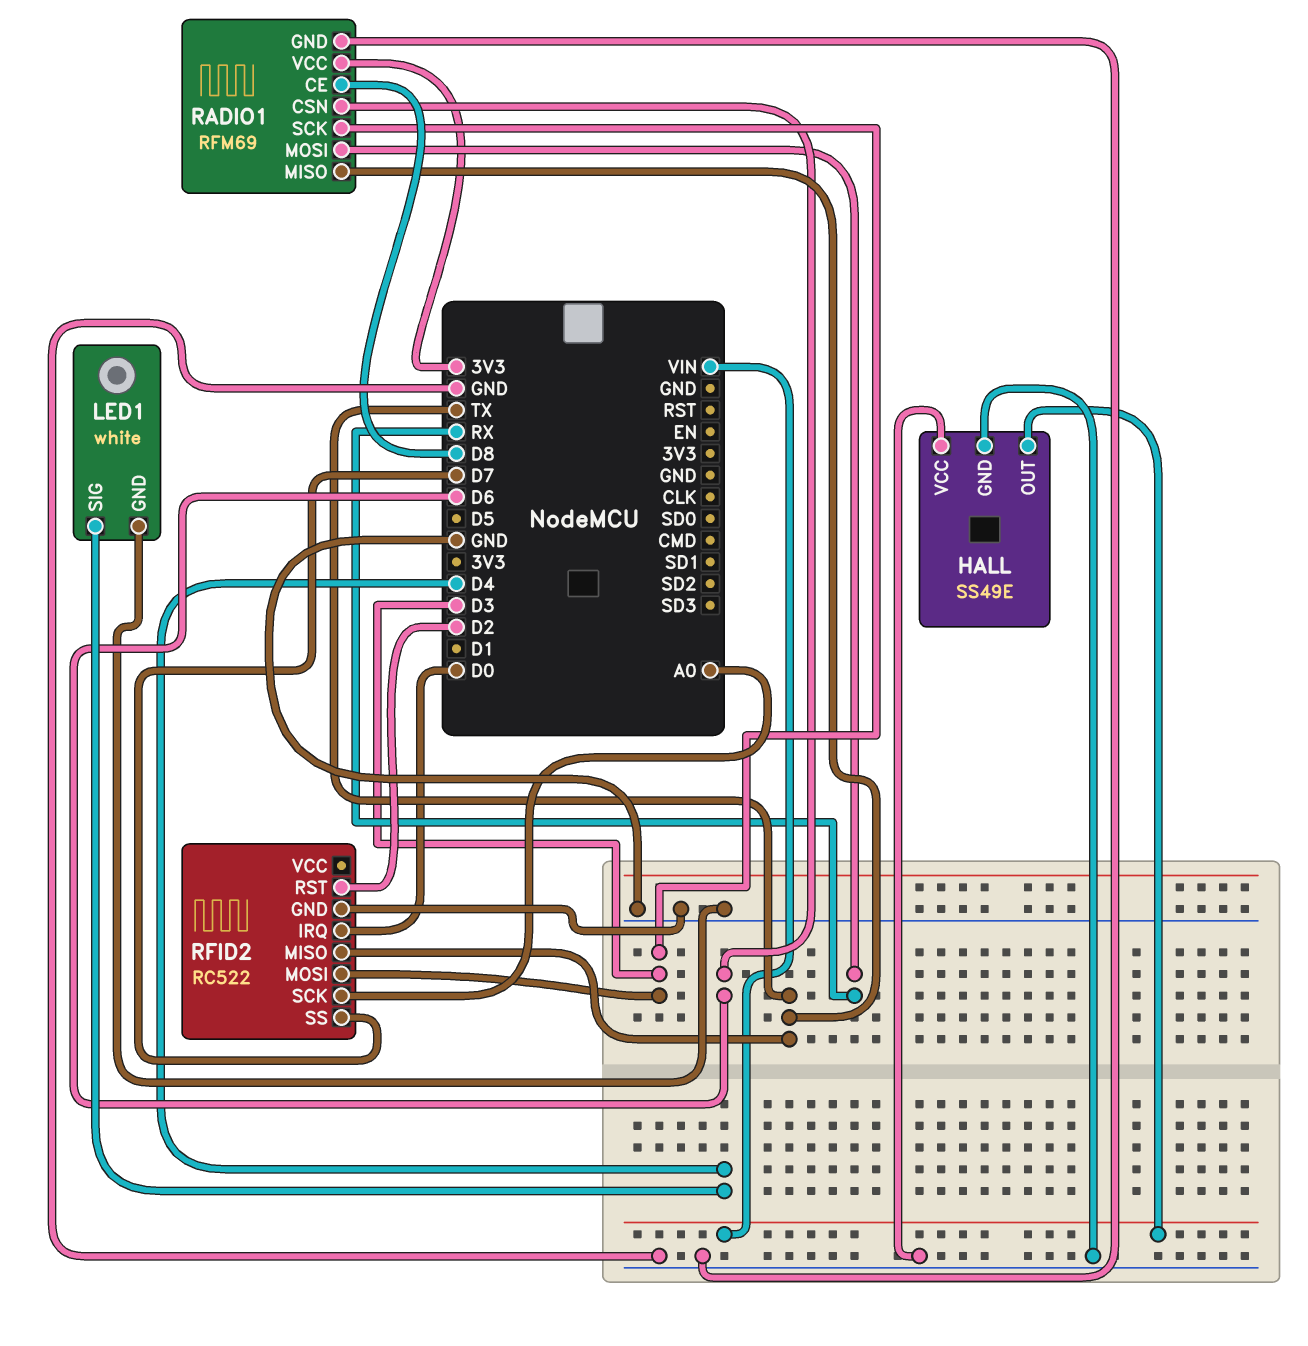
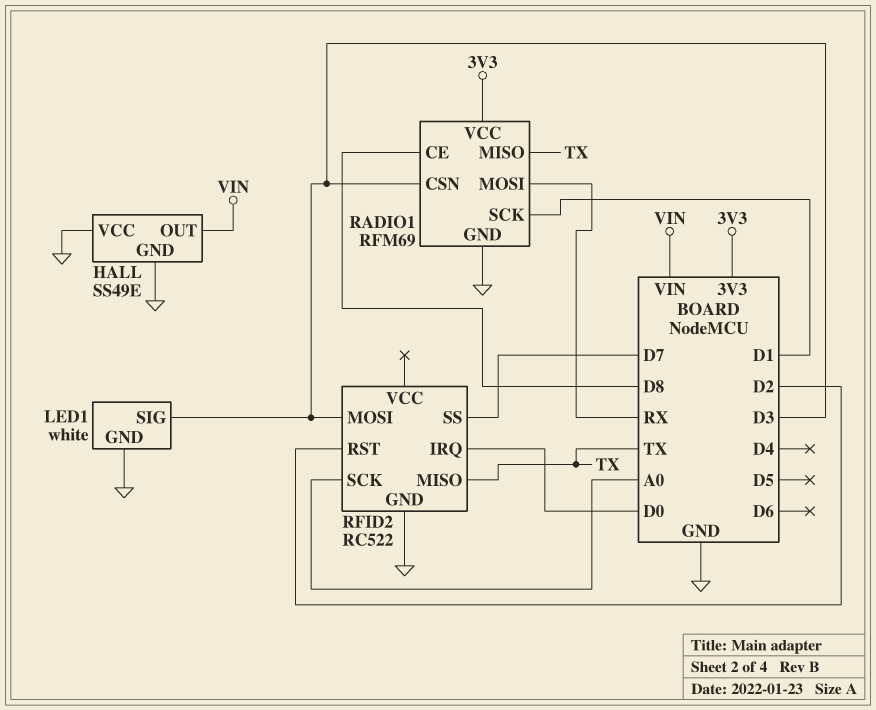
LED1 pin SIG: D4 -> D3
RADIO1 pin CSN: D6 -> D3
RADIO1 pin SCK: D3 -> D1

